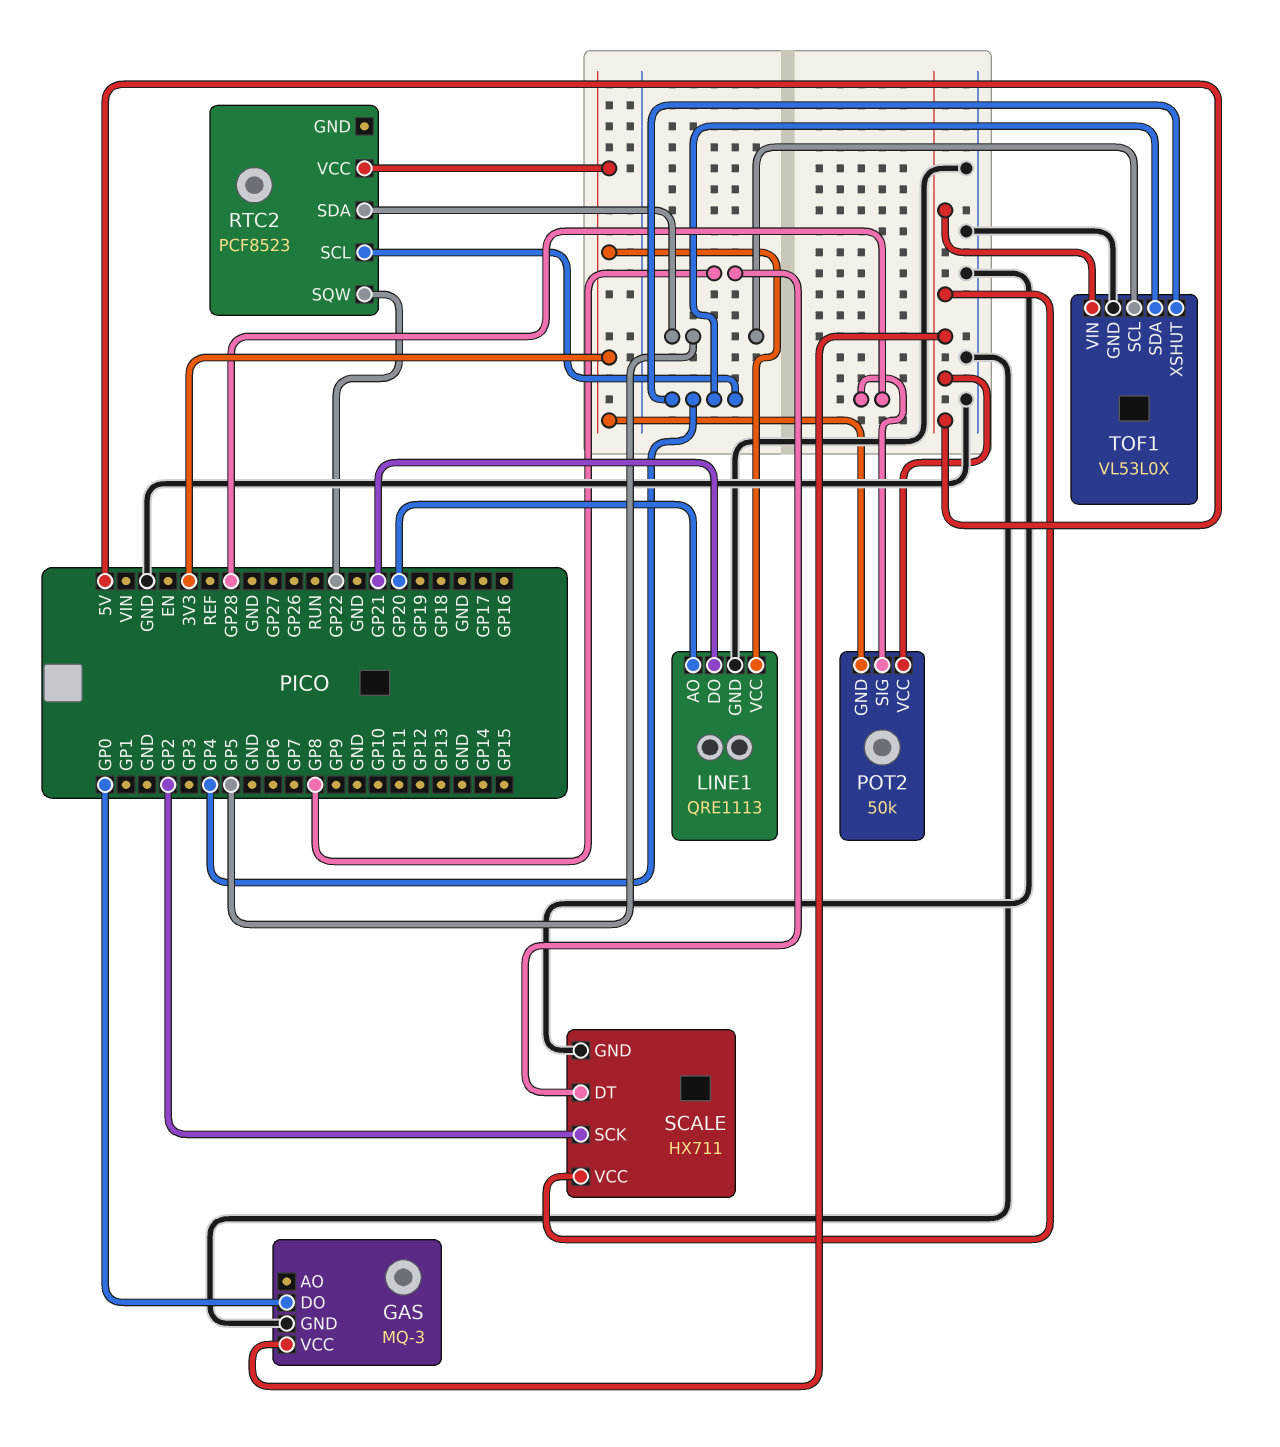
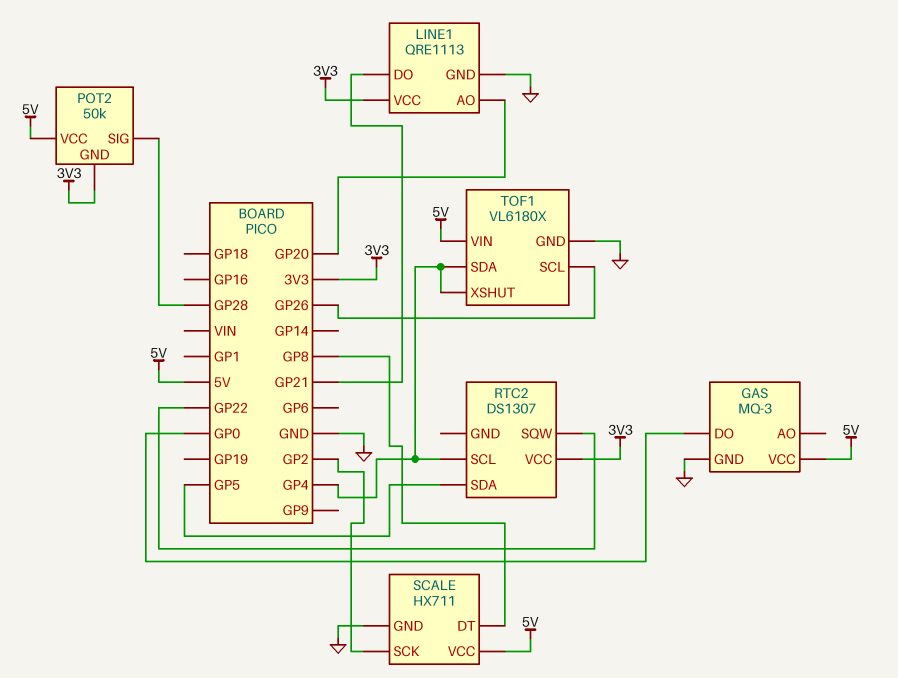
RTC2: PCF8523 -> DS1307
TOF1: VL53L0X -> VL6180X
TOF1 pin SCL: GP5 -> GP26

